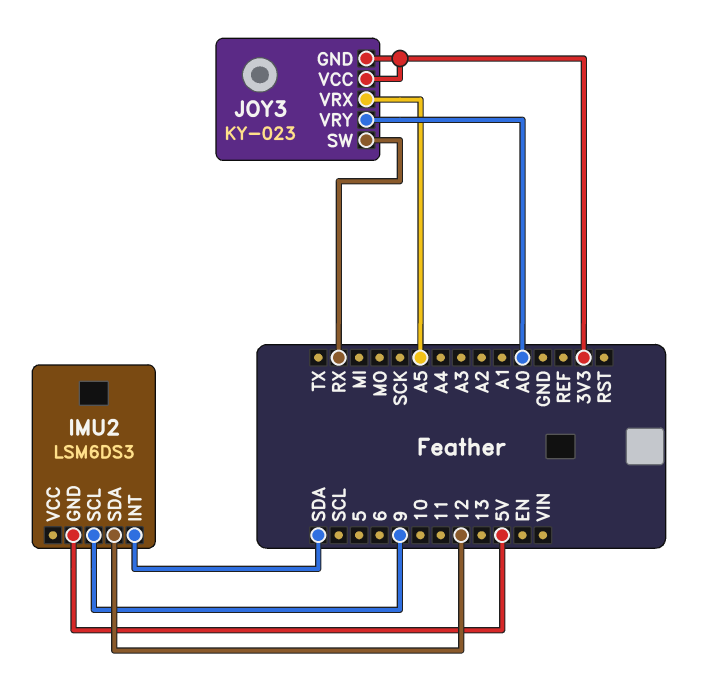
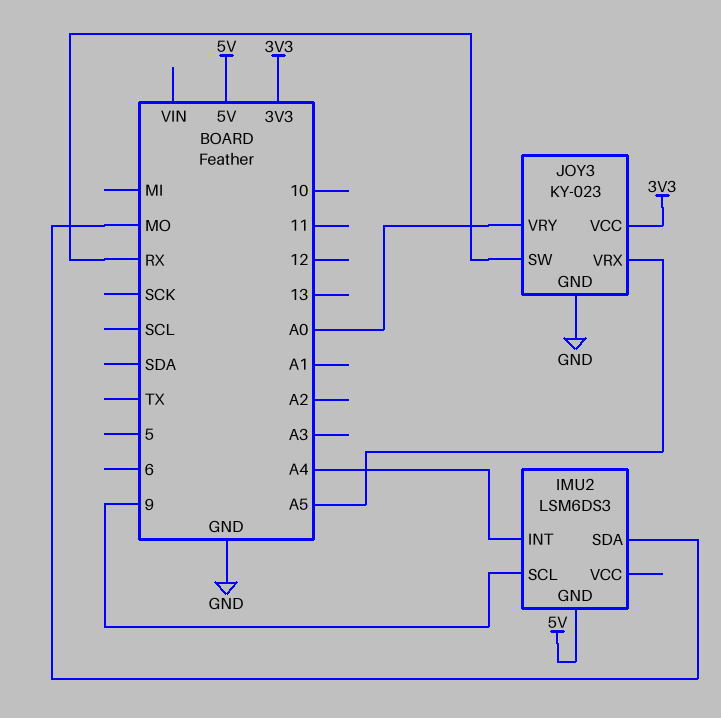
IMU2 pin INT: SDA -> A4
IMU2 pin SDA: 12 -> MO
JOY3 pin GND: 3V3 -> GND

